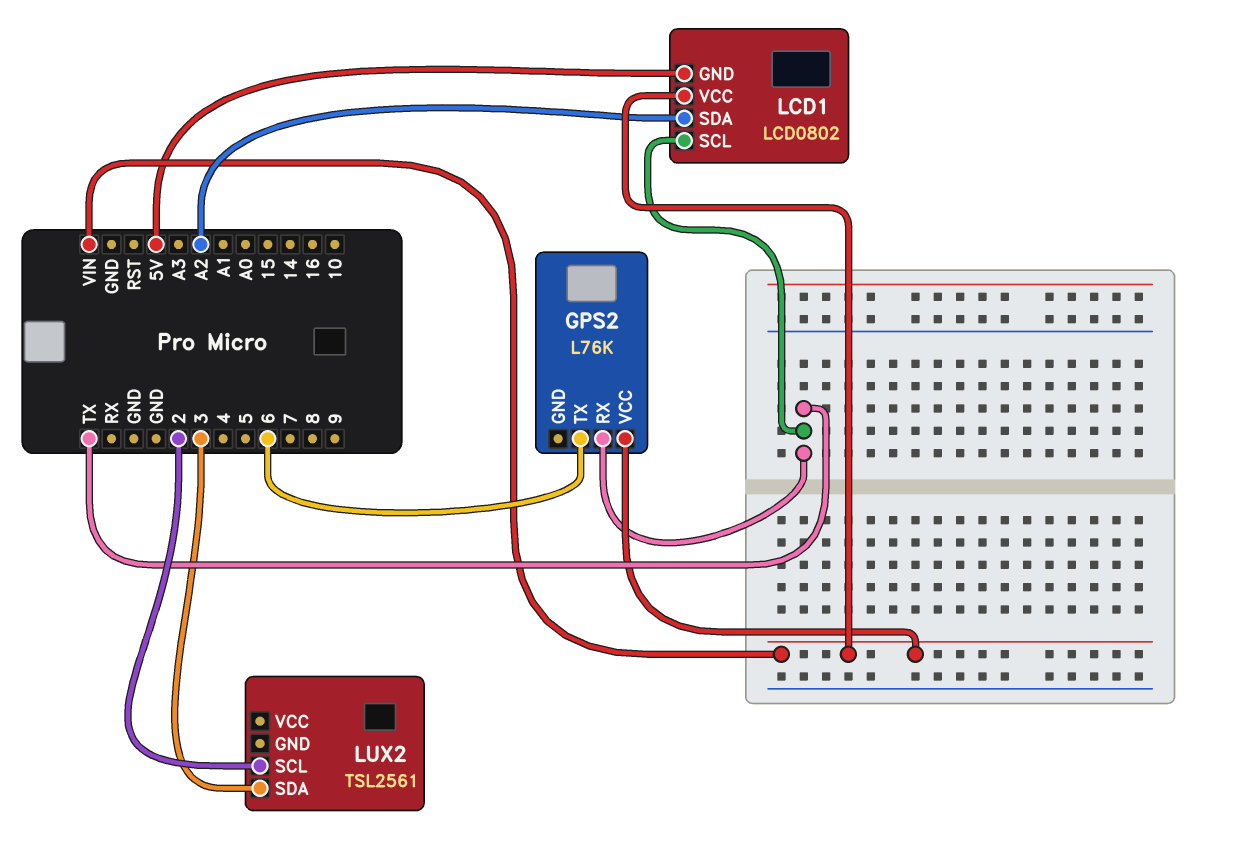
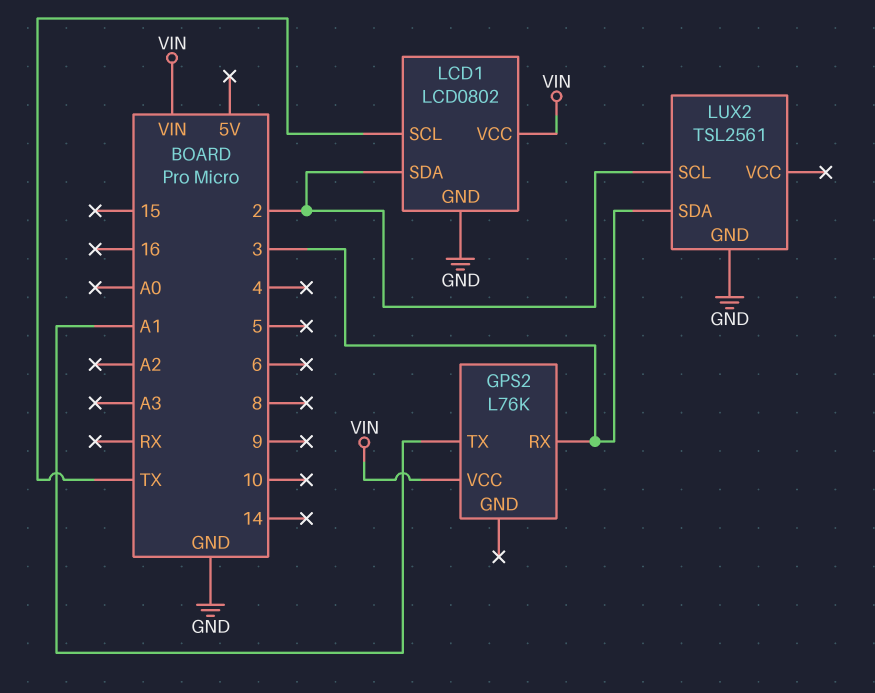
GPS2 pin RX: TX -> 3
GPS2 pin TX: 6 -> A1
LCD1 pin GND: 5V -> GND
LCD1 pin SDA: A2 -> 2
LUX2 pin GND: none -> GND

